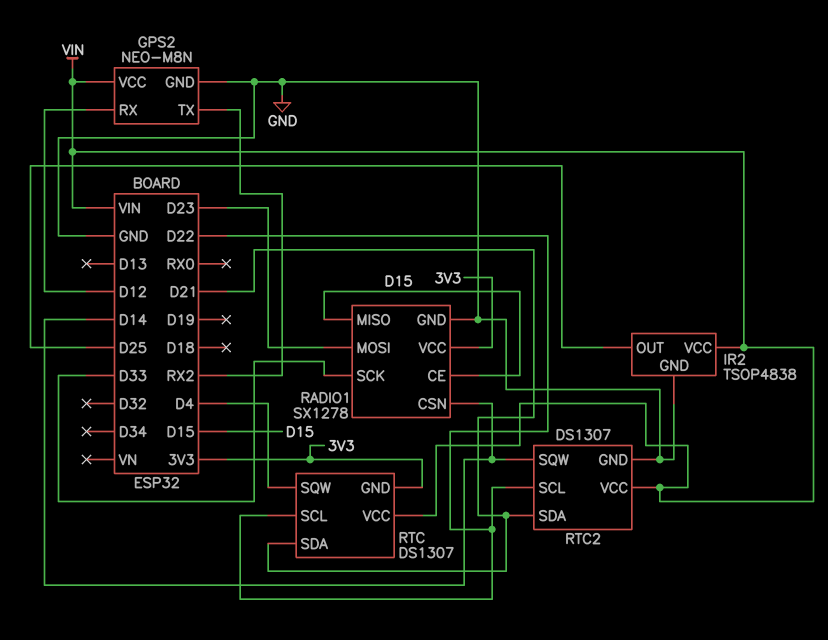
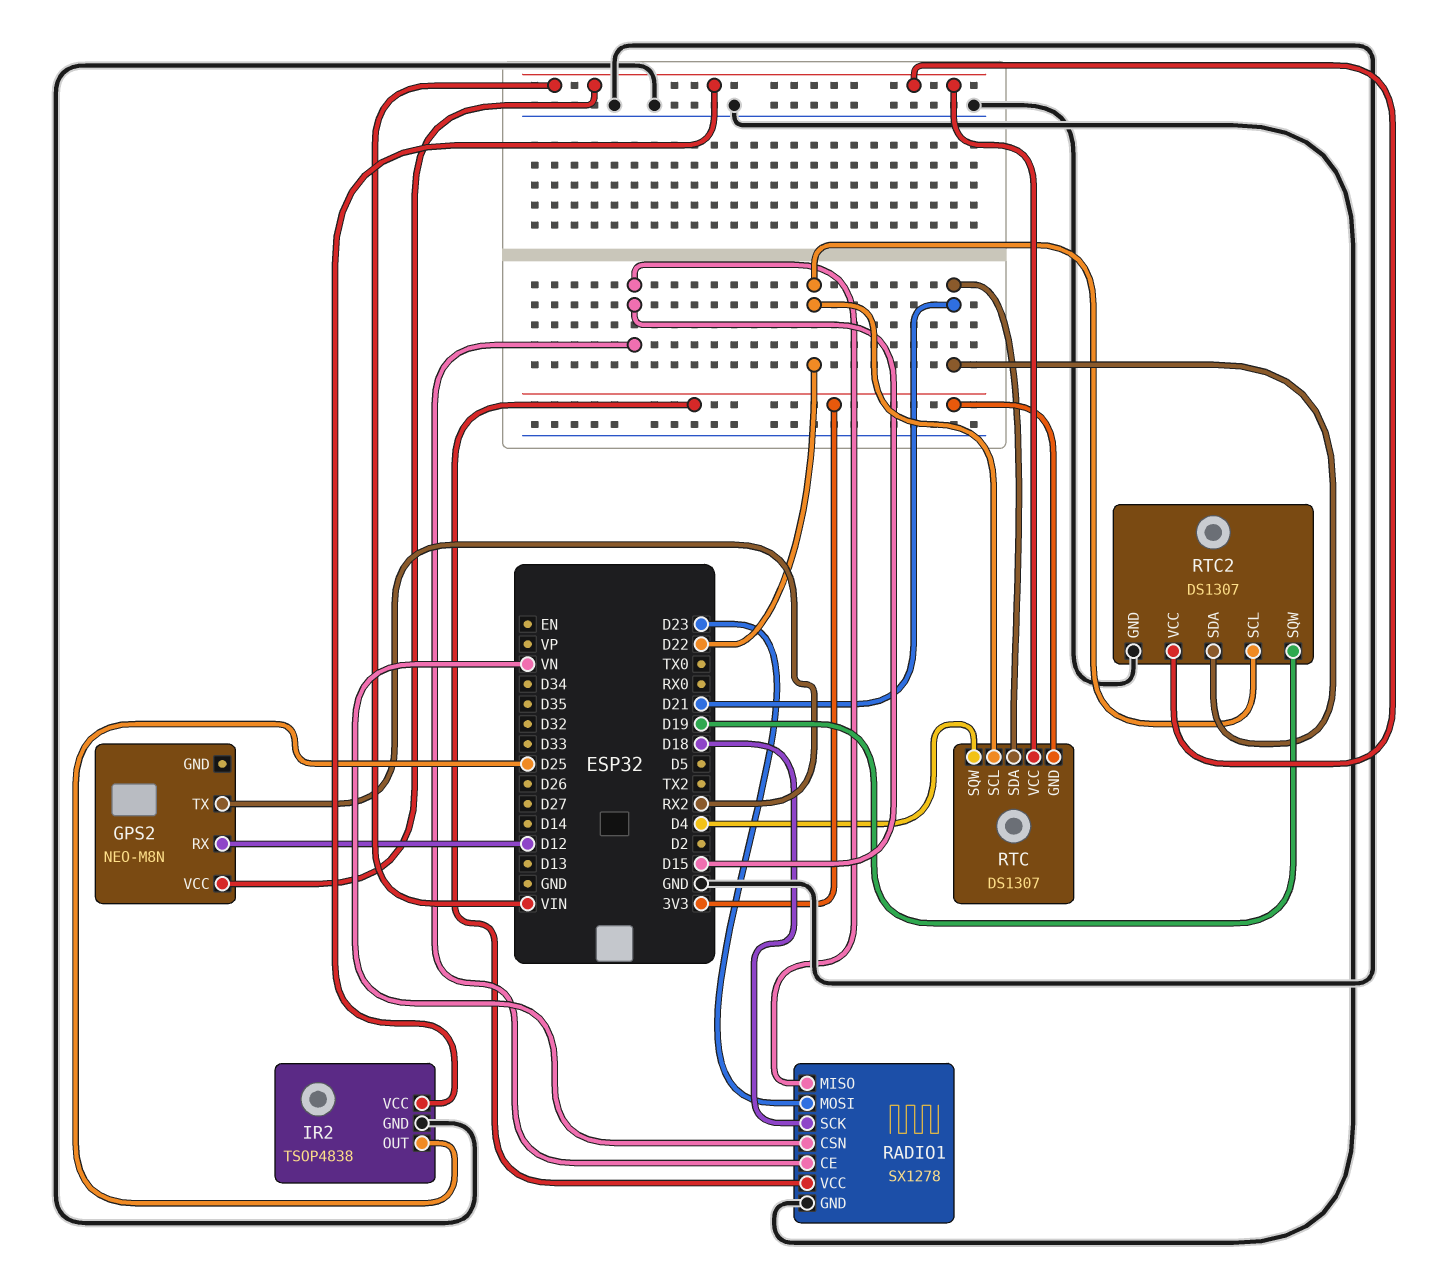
GPS2 pin GND: GND -> none
RADIO1 pin CSN: D14 -> VN
RADIO1 pin SCK: D33 -> D18
RTC2 pin SQW: D14 -> D19

